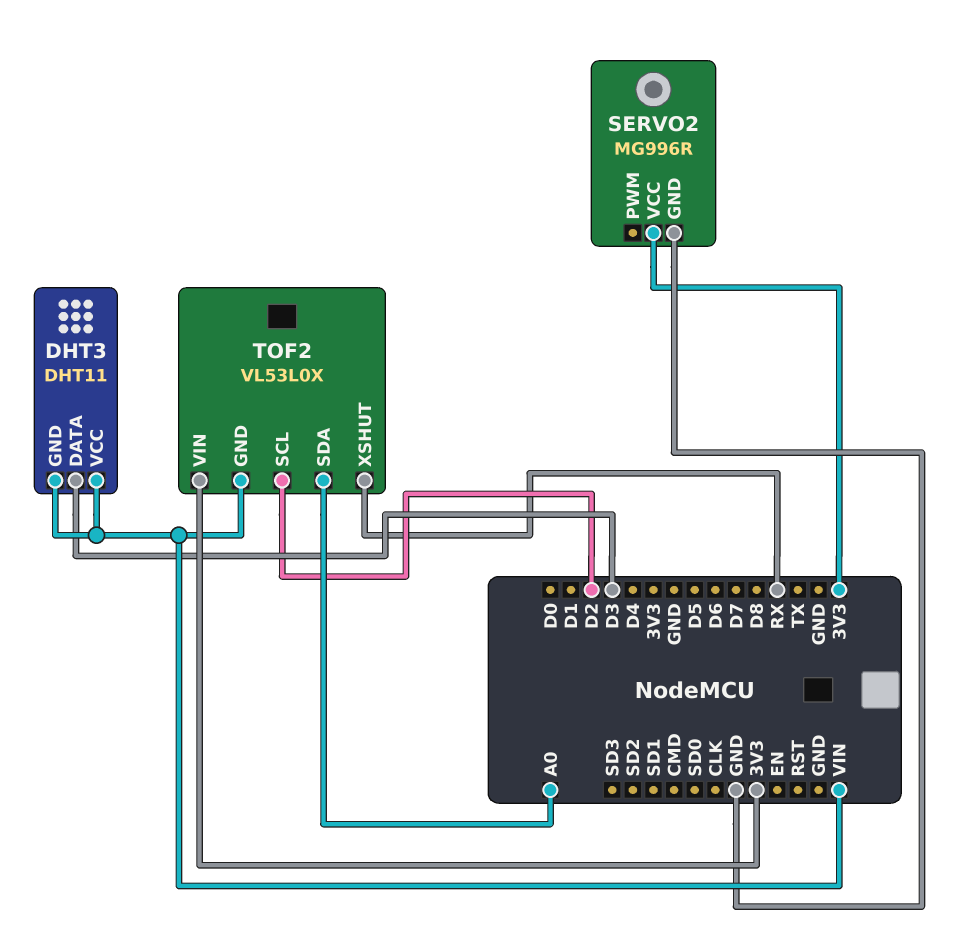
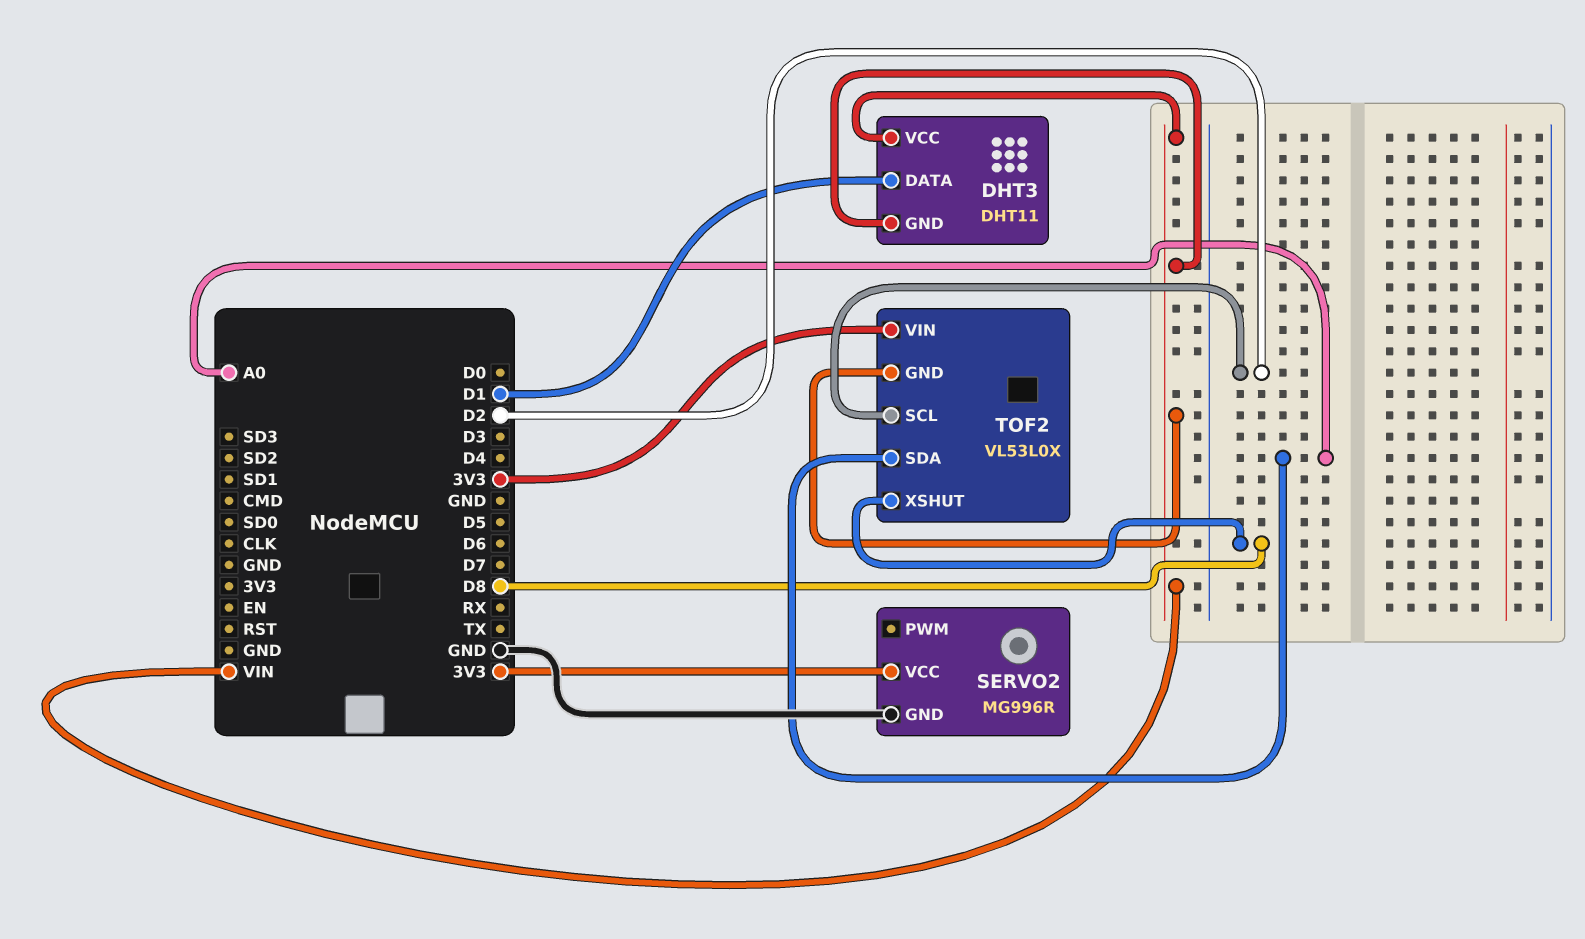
DHT3 pin DATA: D3 -> D1
TOF2 pin XSHUT: RX -> D8

